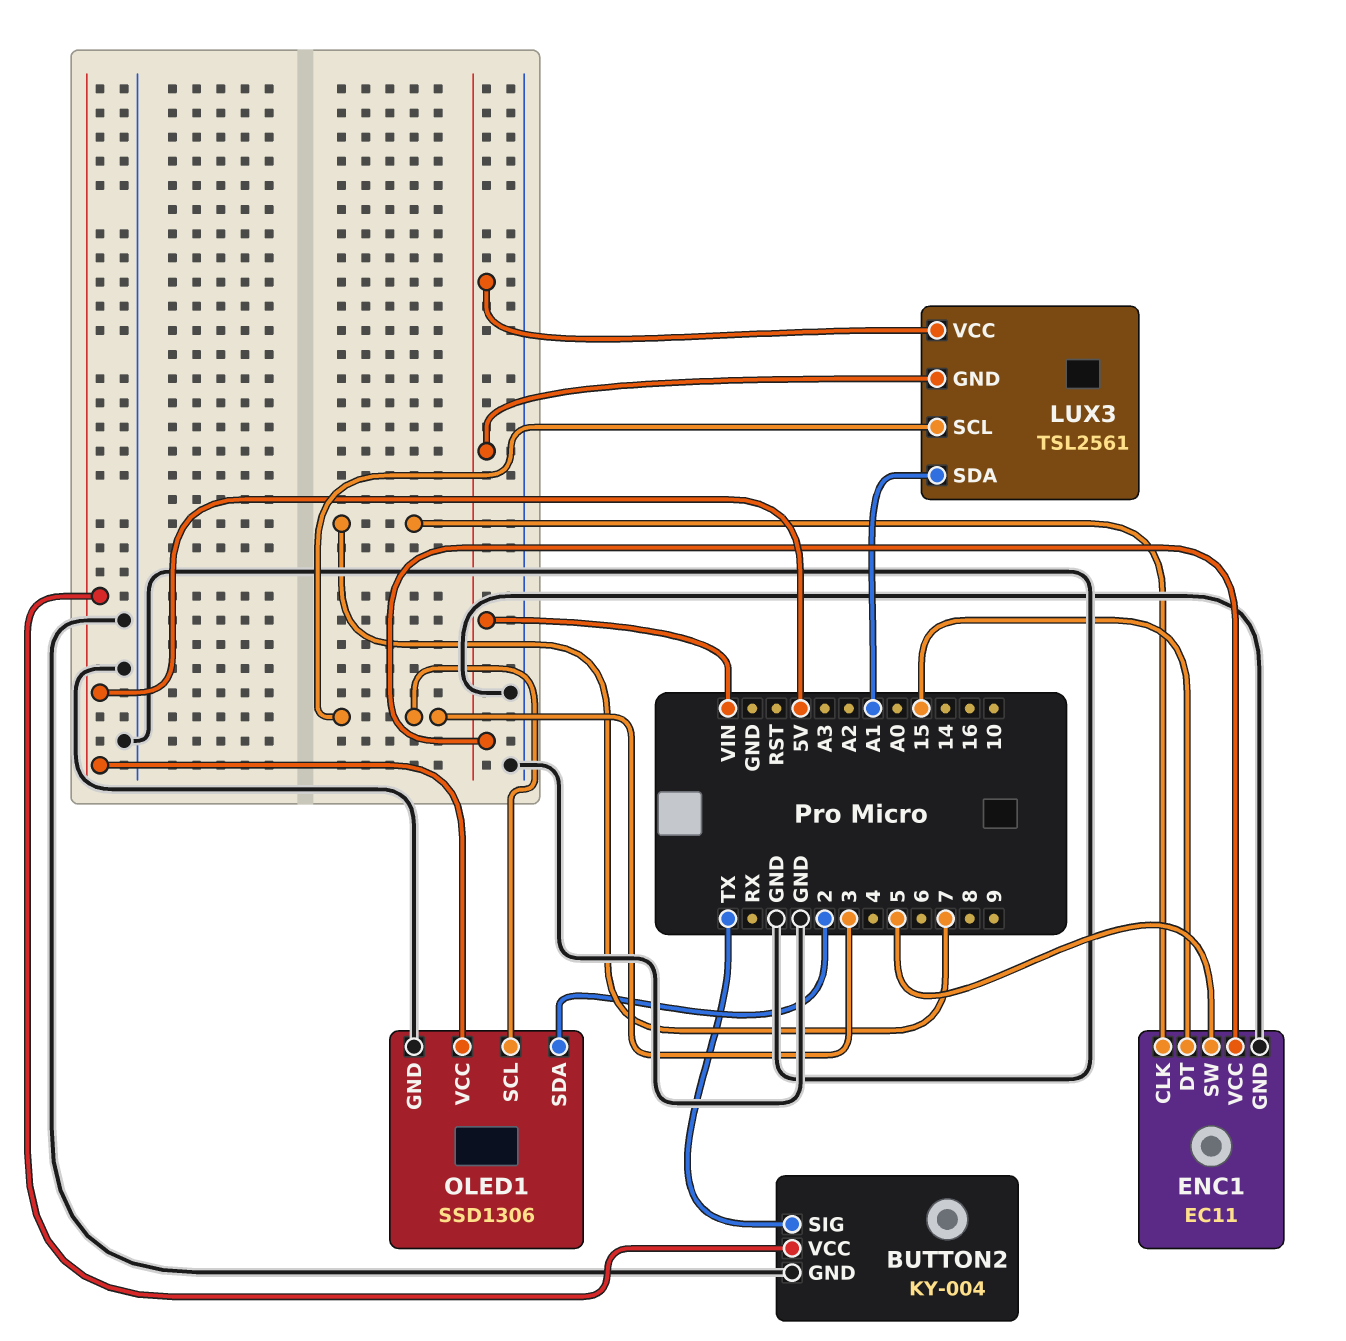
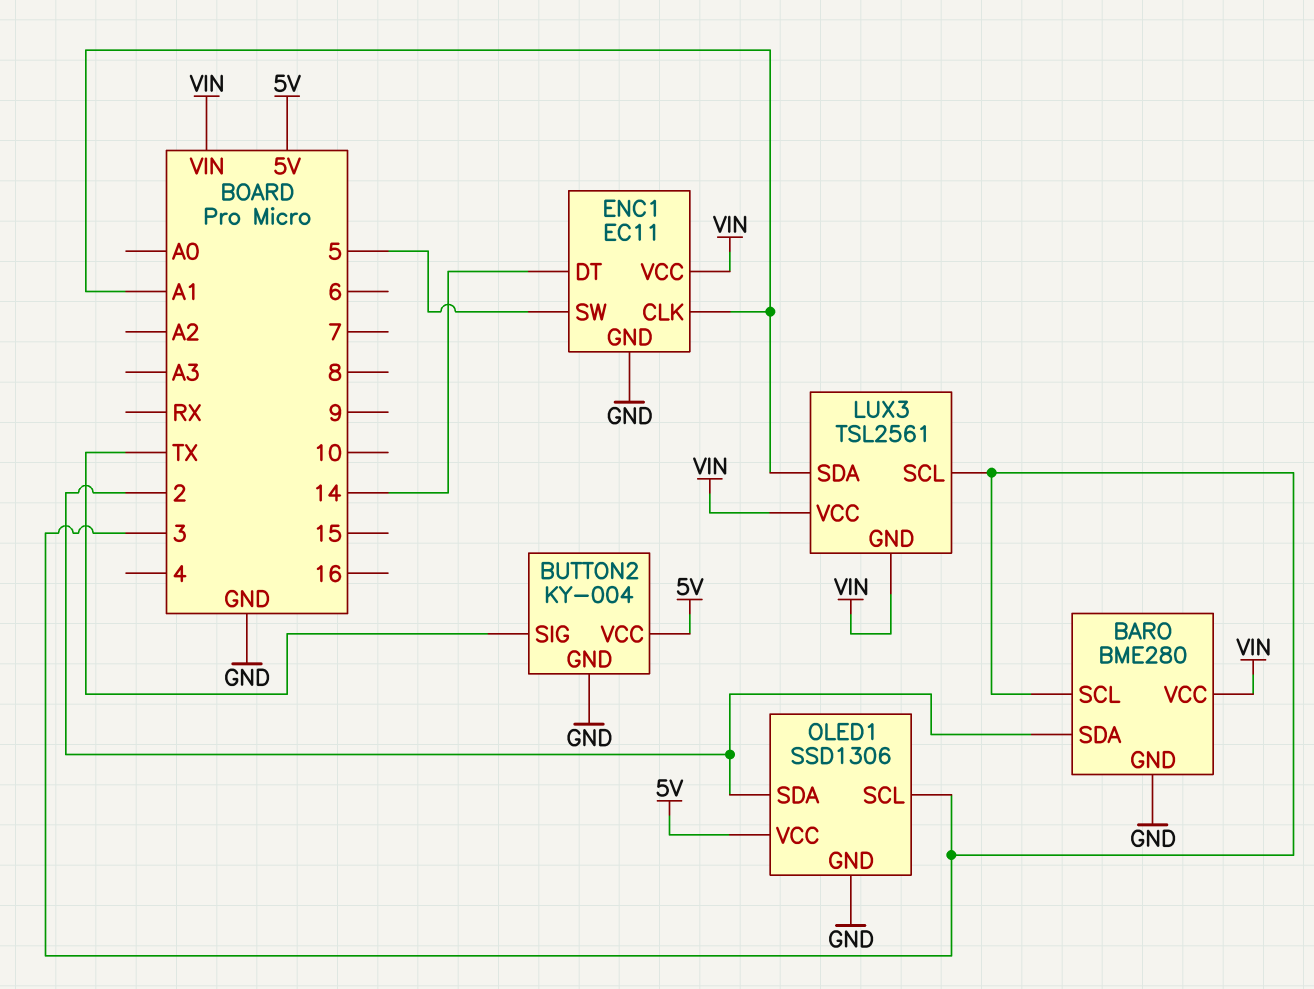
BARO: none -> BME280
BARO pin GND: none -> GND
BARO pin SCL: none -> 3
BARO pin SDA: none -> 2
BARO pin VCC: none -> VIN
ENC1 pin CLK: 7 -> A1
ENC1 pin DT: 15 -> 14

